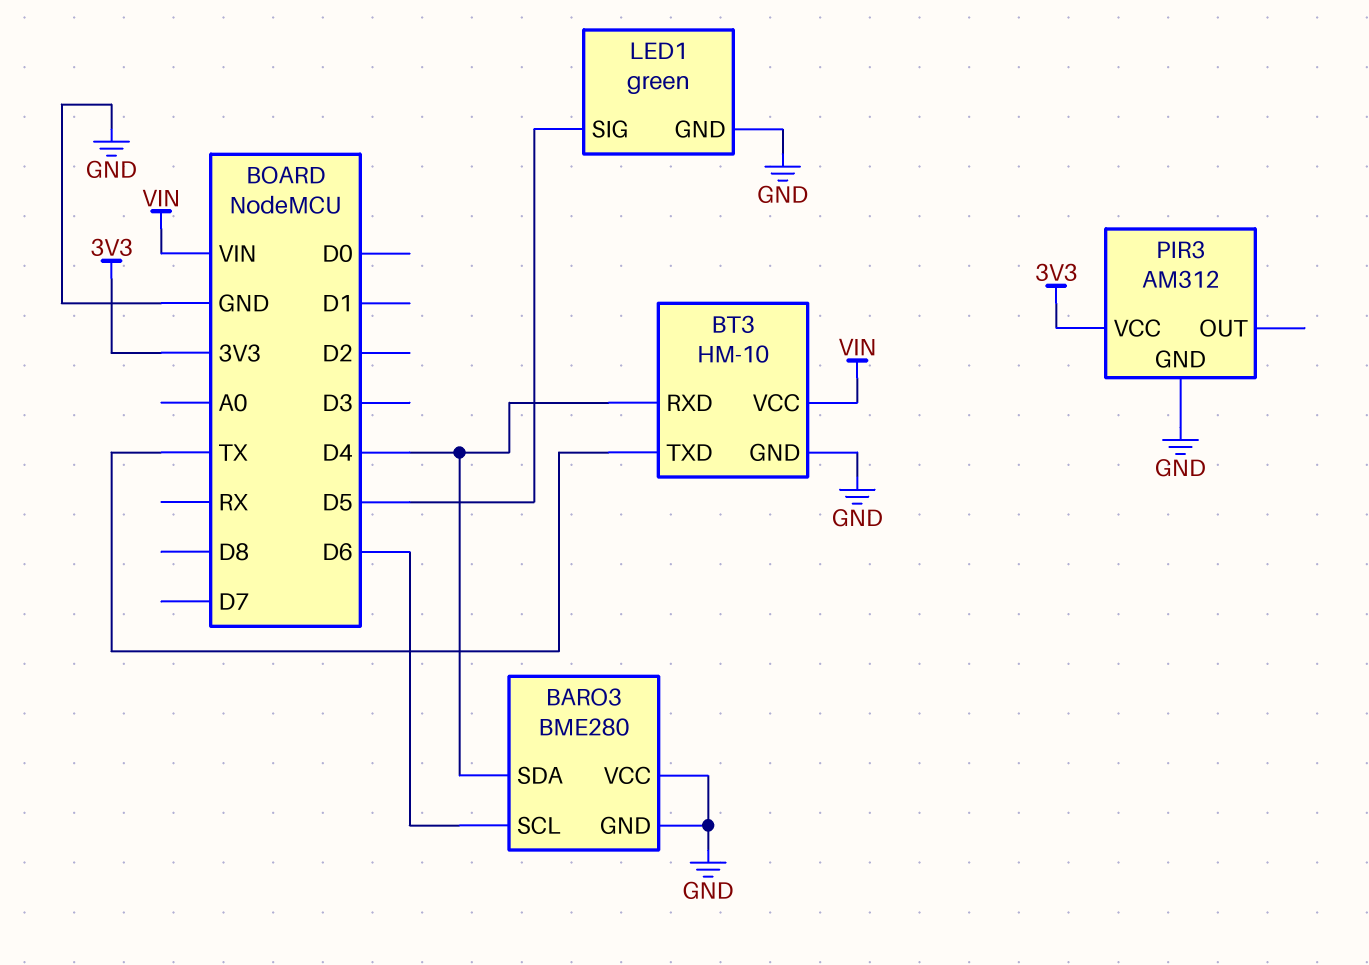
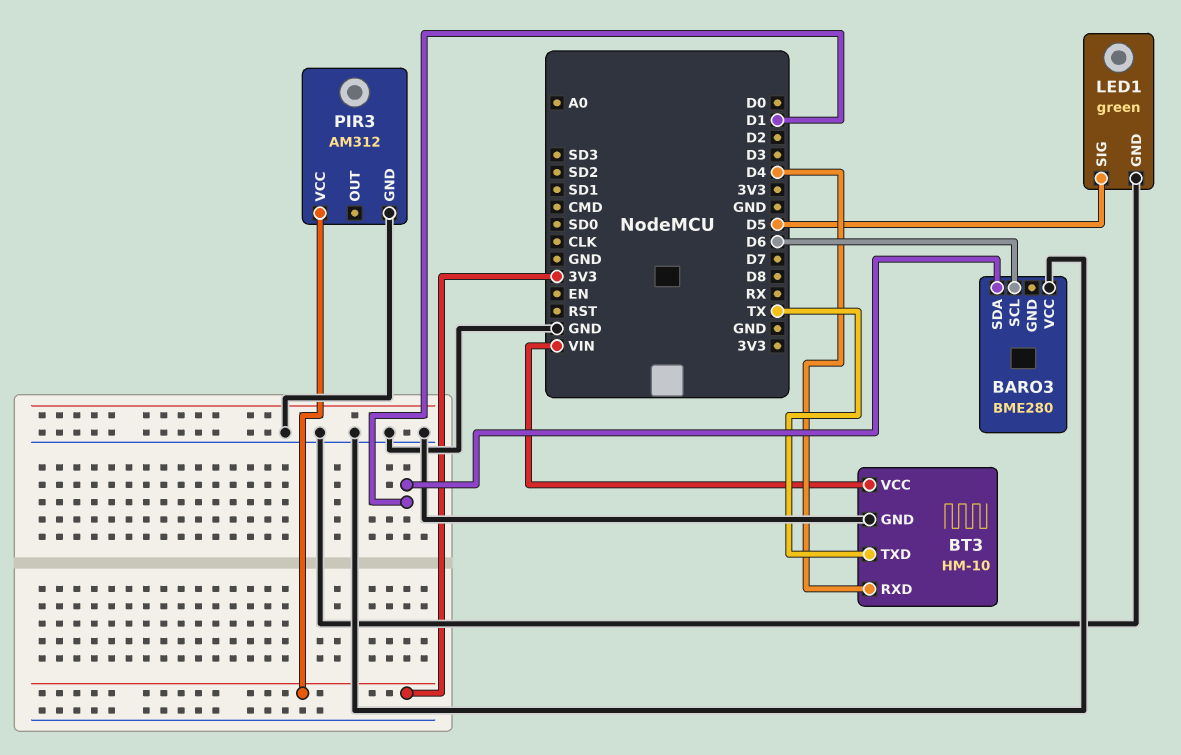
BARO3 pin GND: GND -> none
BARO3 pin SDA: D4 -> D1

